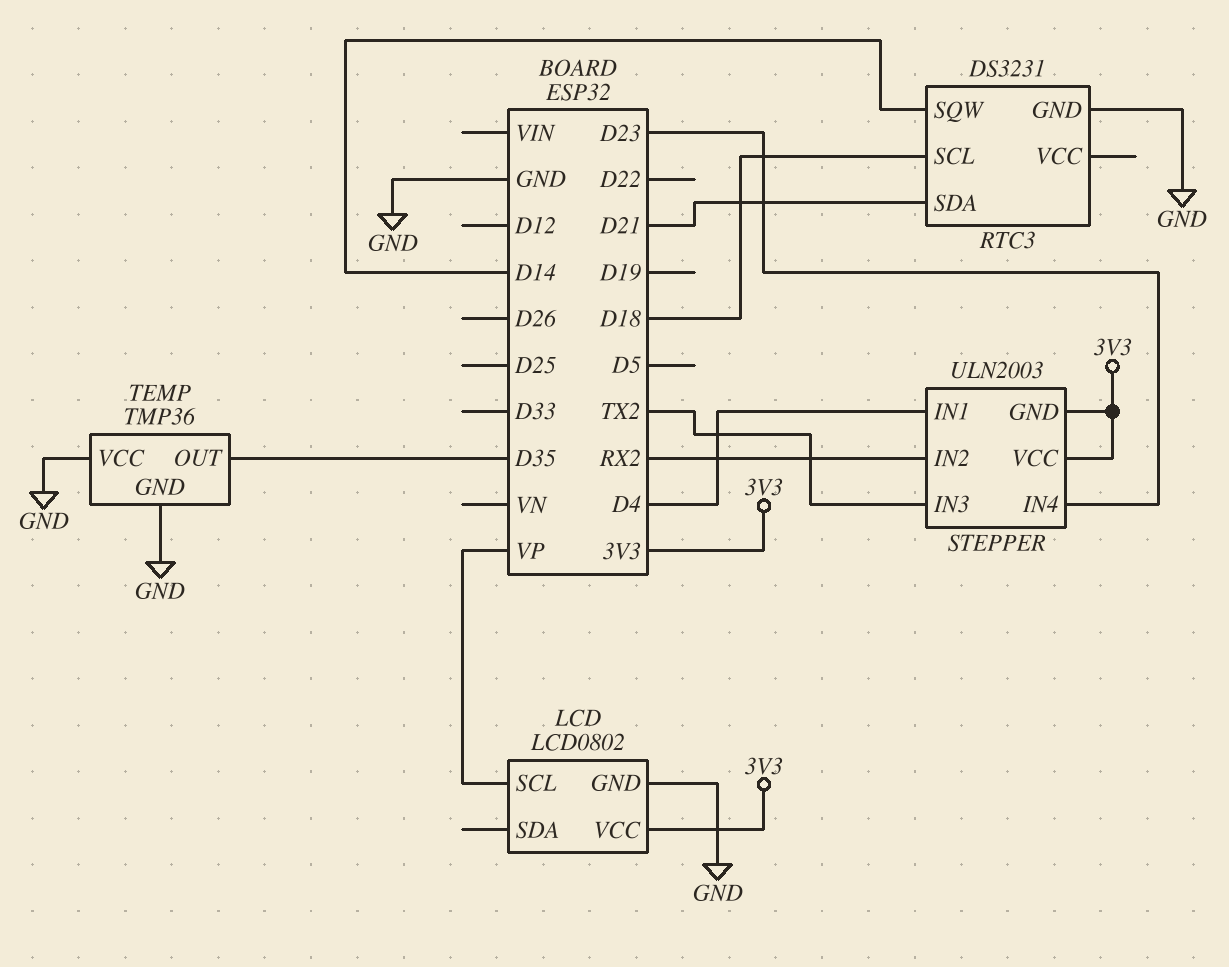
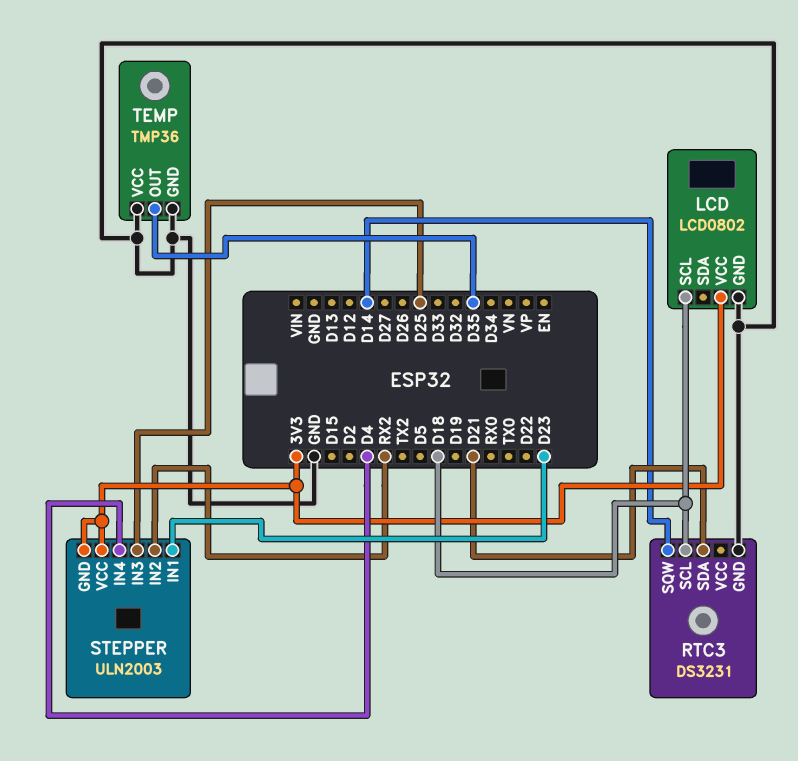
LCD pin SCL: VP -> D18
STEPPER pin IN1: D4 -> D23
STEPPER pin IN3: TX2 -> D25
STEPPER pin IN4: D23 -> D4

